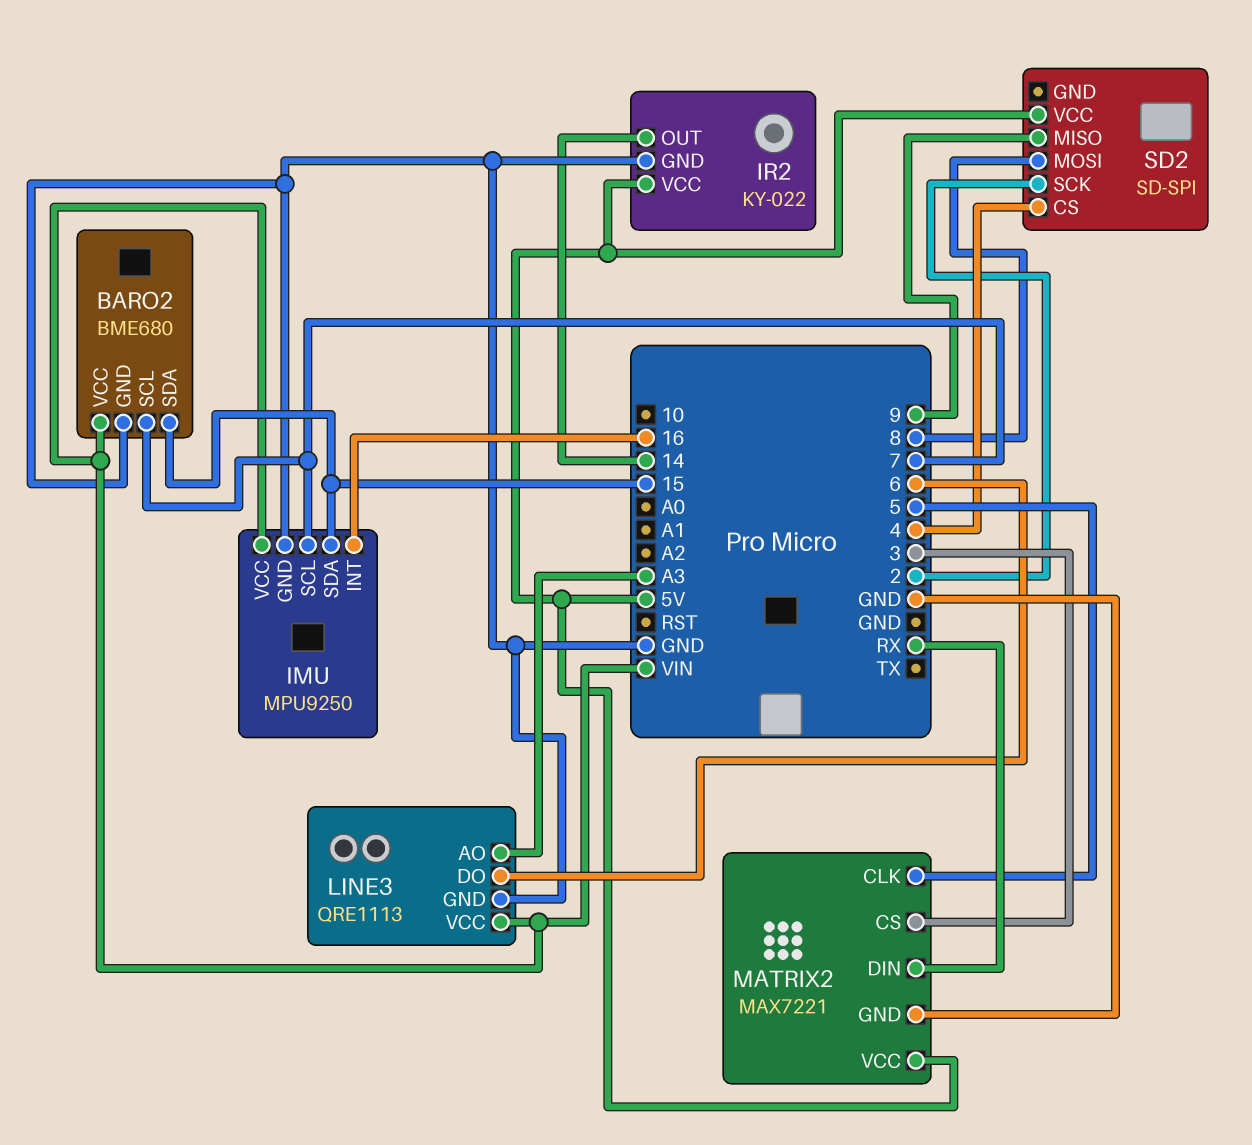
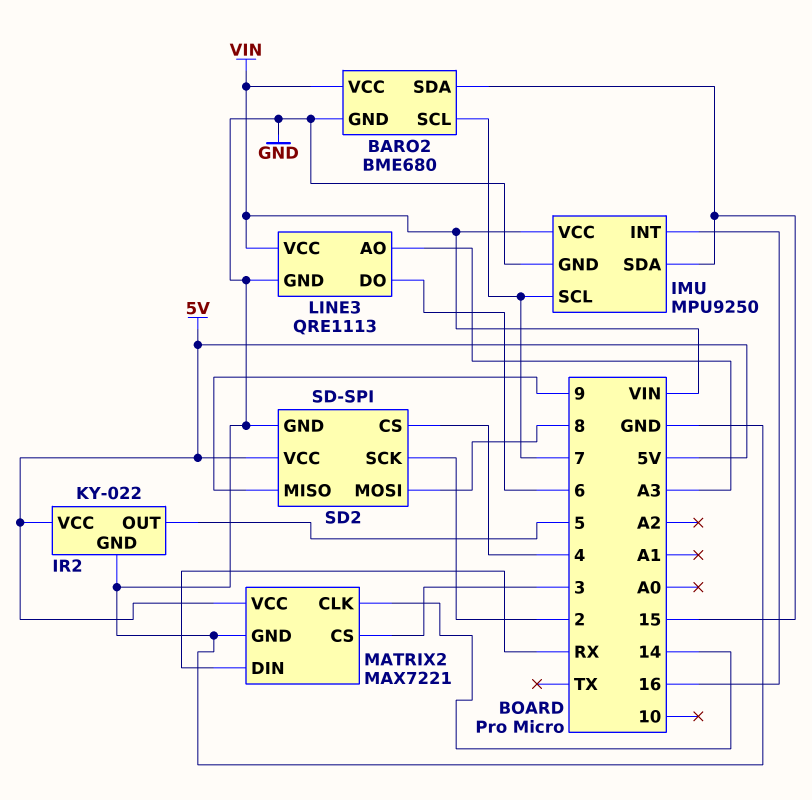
IR2 pin OUT: 14 -> 5
MATRIX2 pin CLK: 5 -> 14
SD2 pin GND: none -> GND

